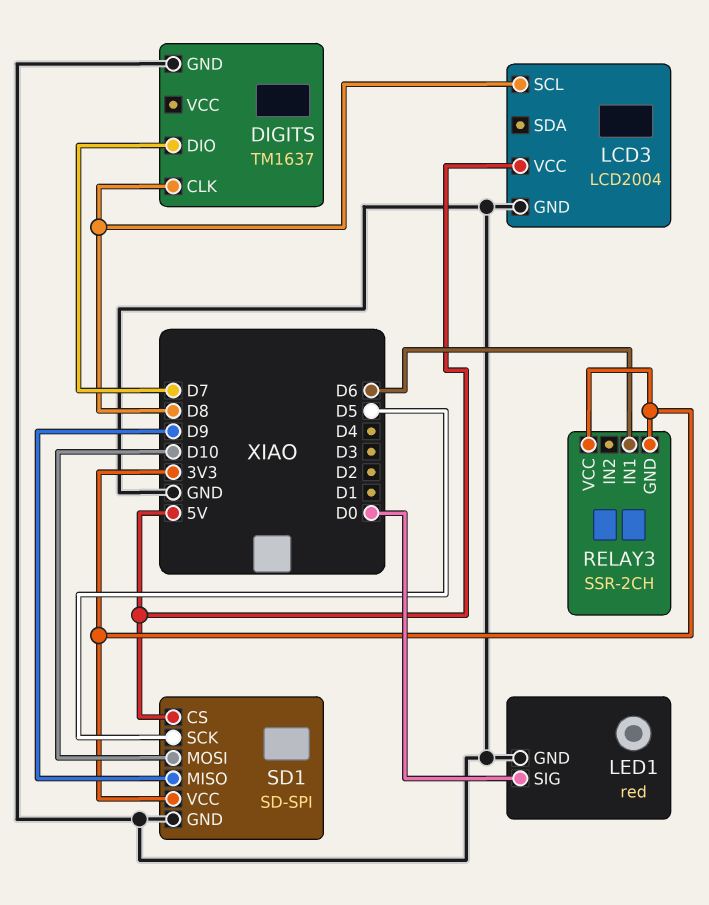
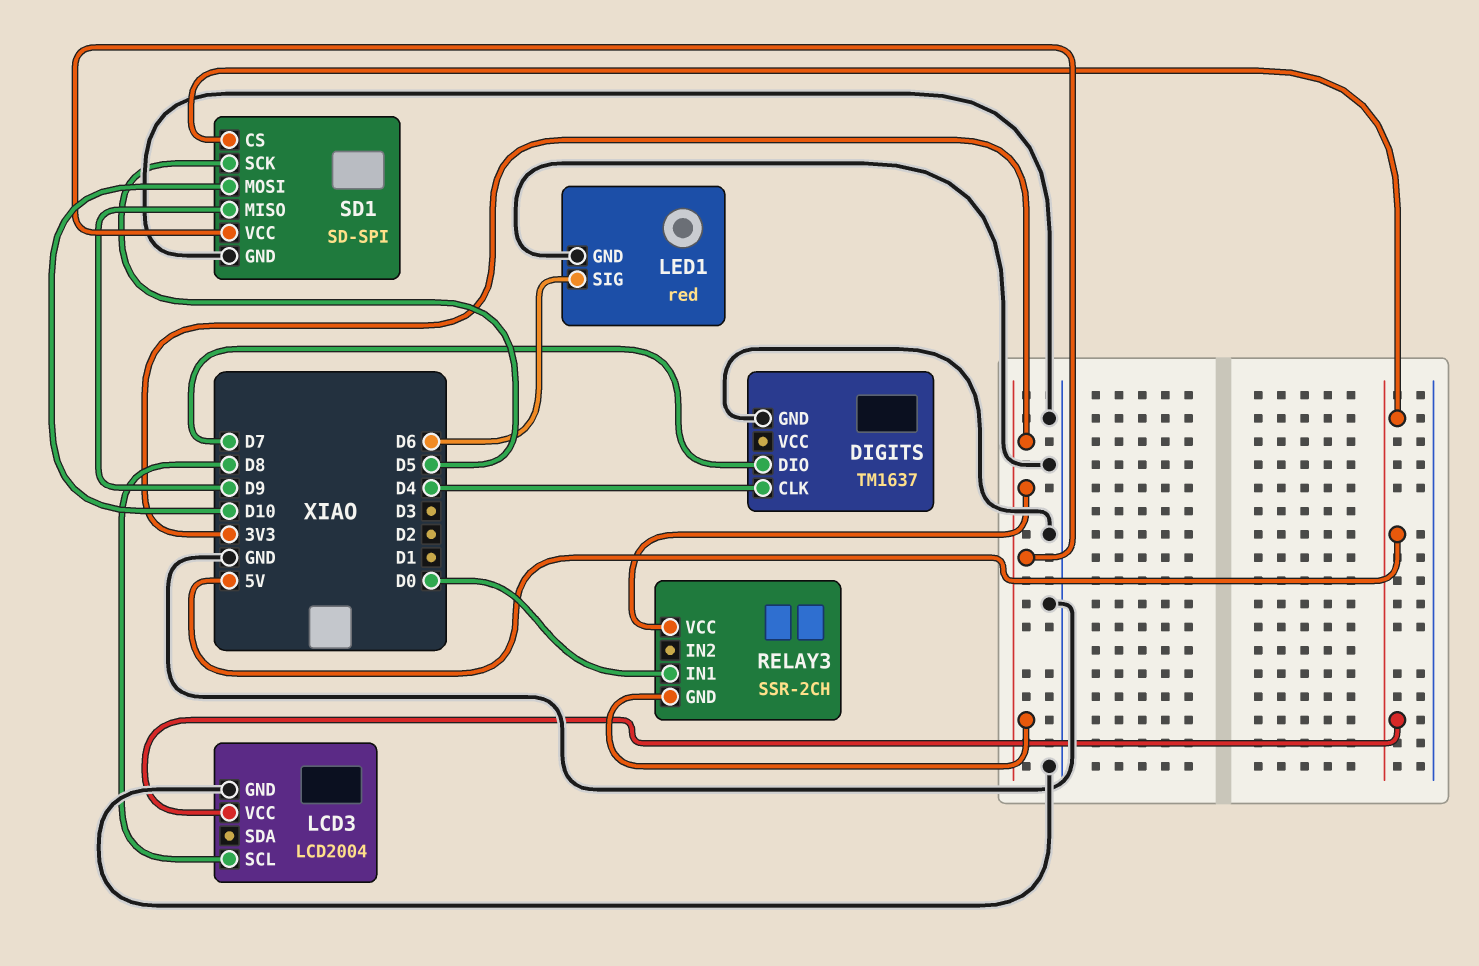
DIGITS pin CLK: D8 -> D4
LED1 pin SIG: D0 -> D6
RELAY3 pin IN1: D6 -> D0

